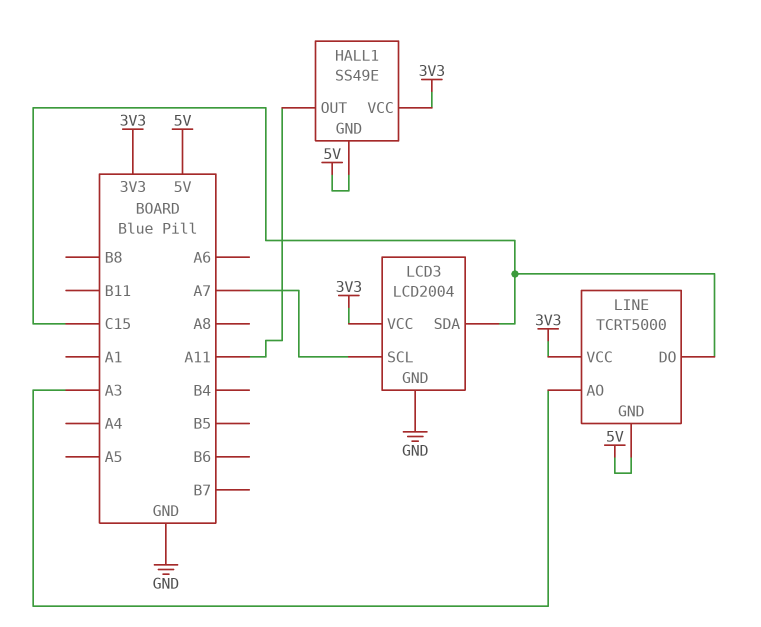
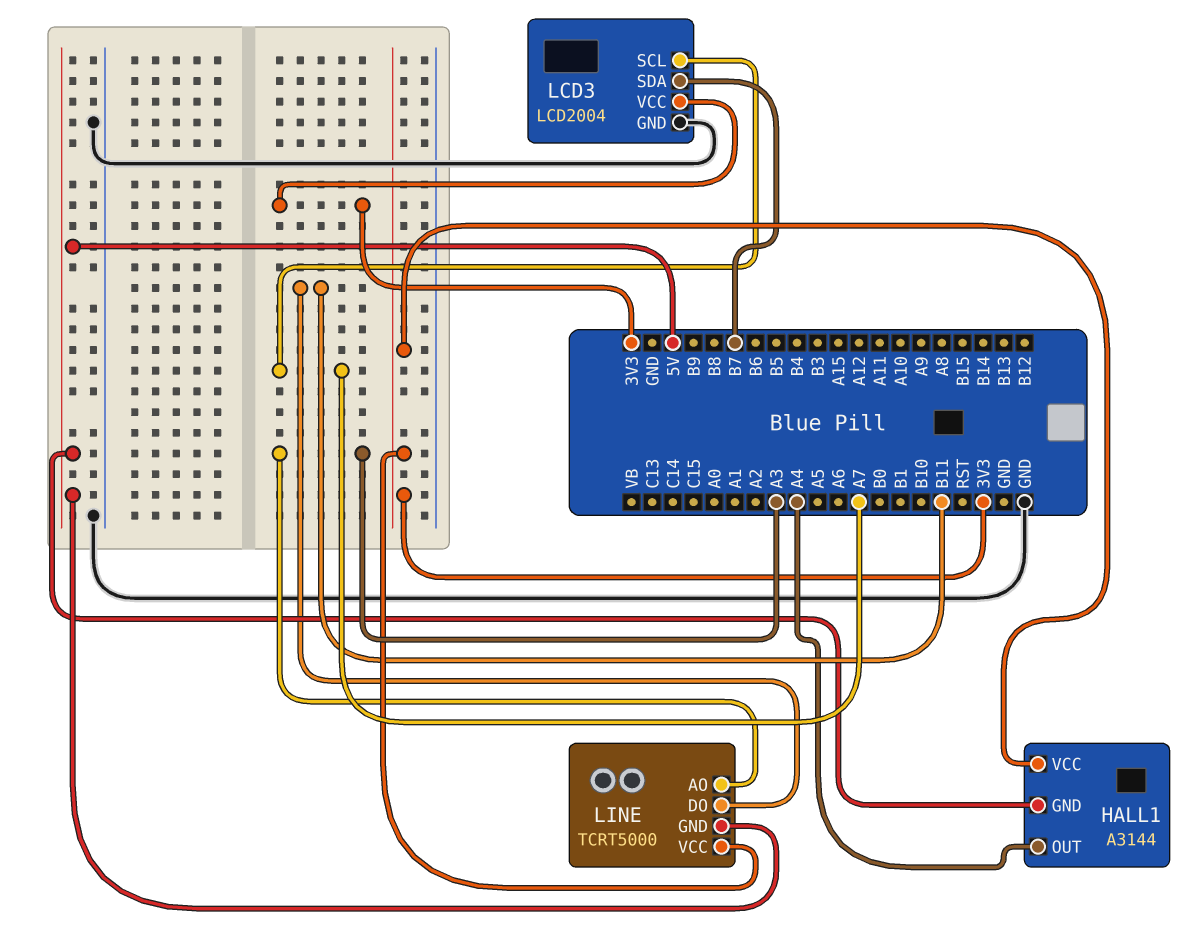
HALL1: SS49E -> A3144
HALL1 pin OUT: A11 -> A4
LCD3 pin SDA: C15 -> B7
LINE pin DO: C15 -> B11

